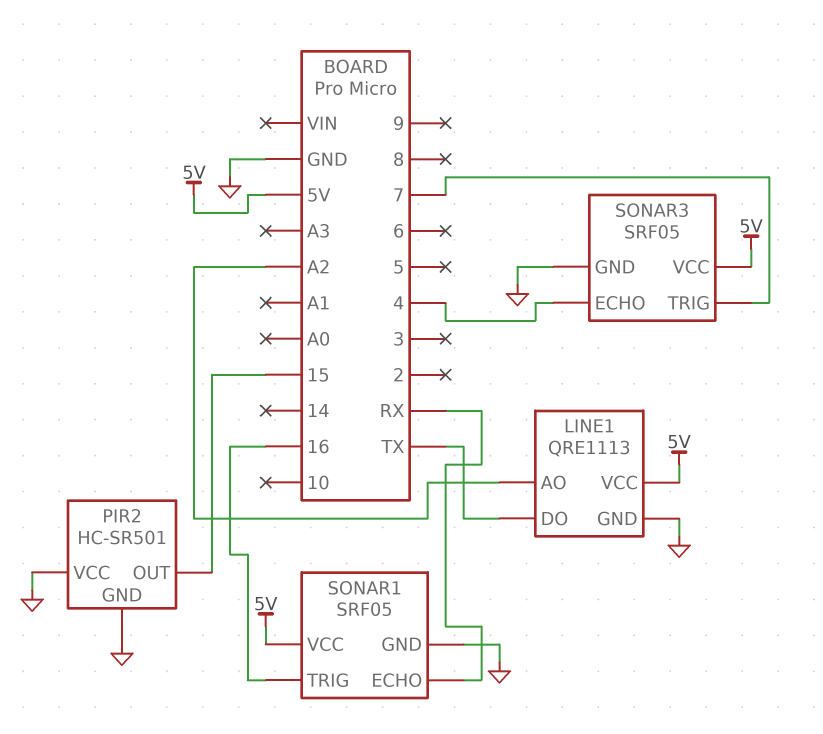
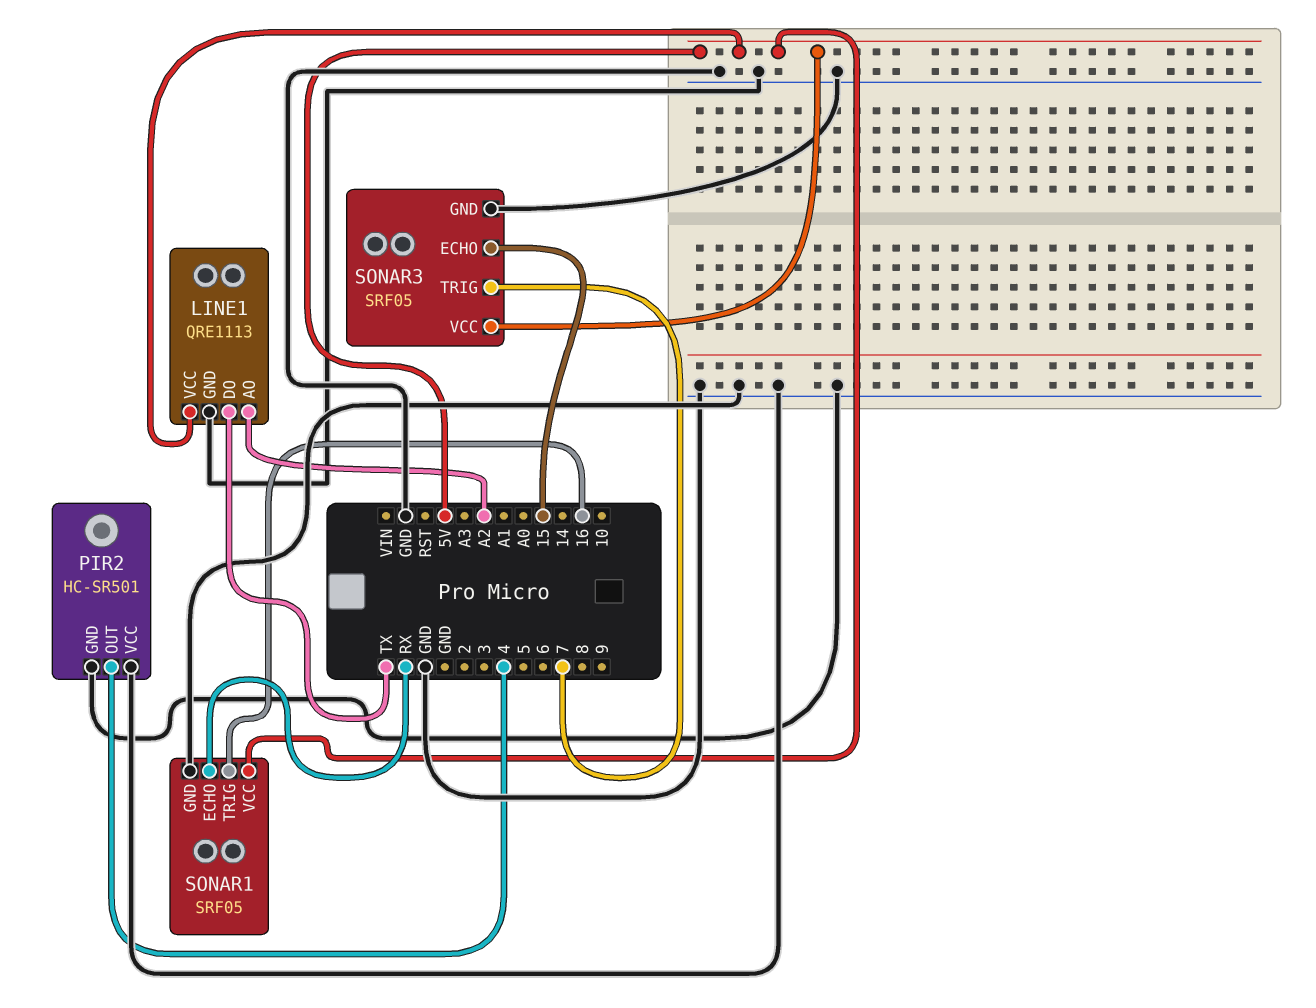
PIR2 pin OUT: 15 -> 4
SONAR3 pin ECHO: 4 -> 15

